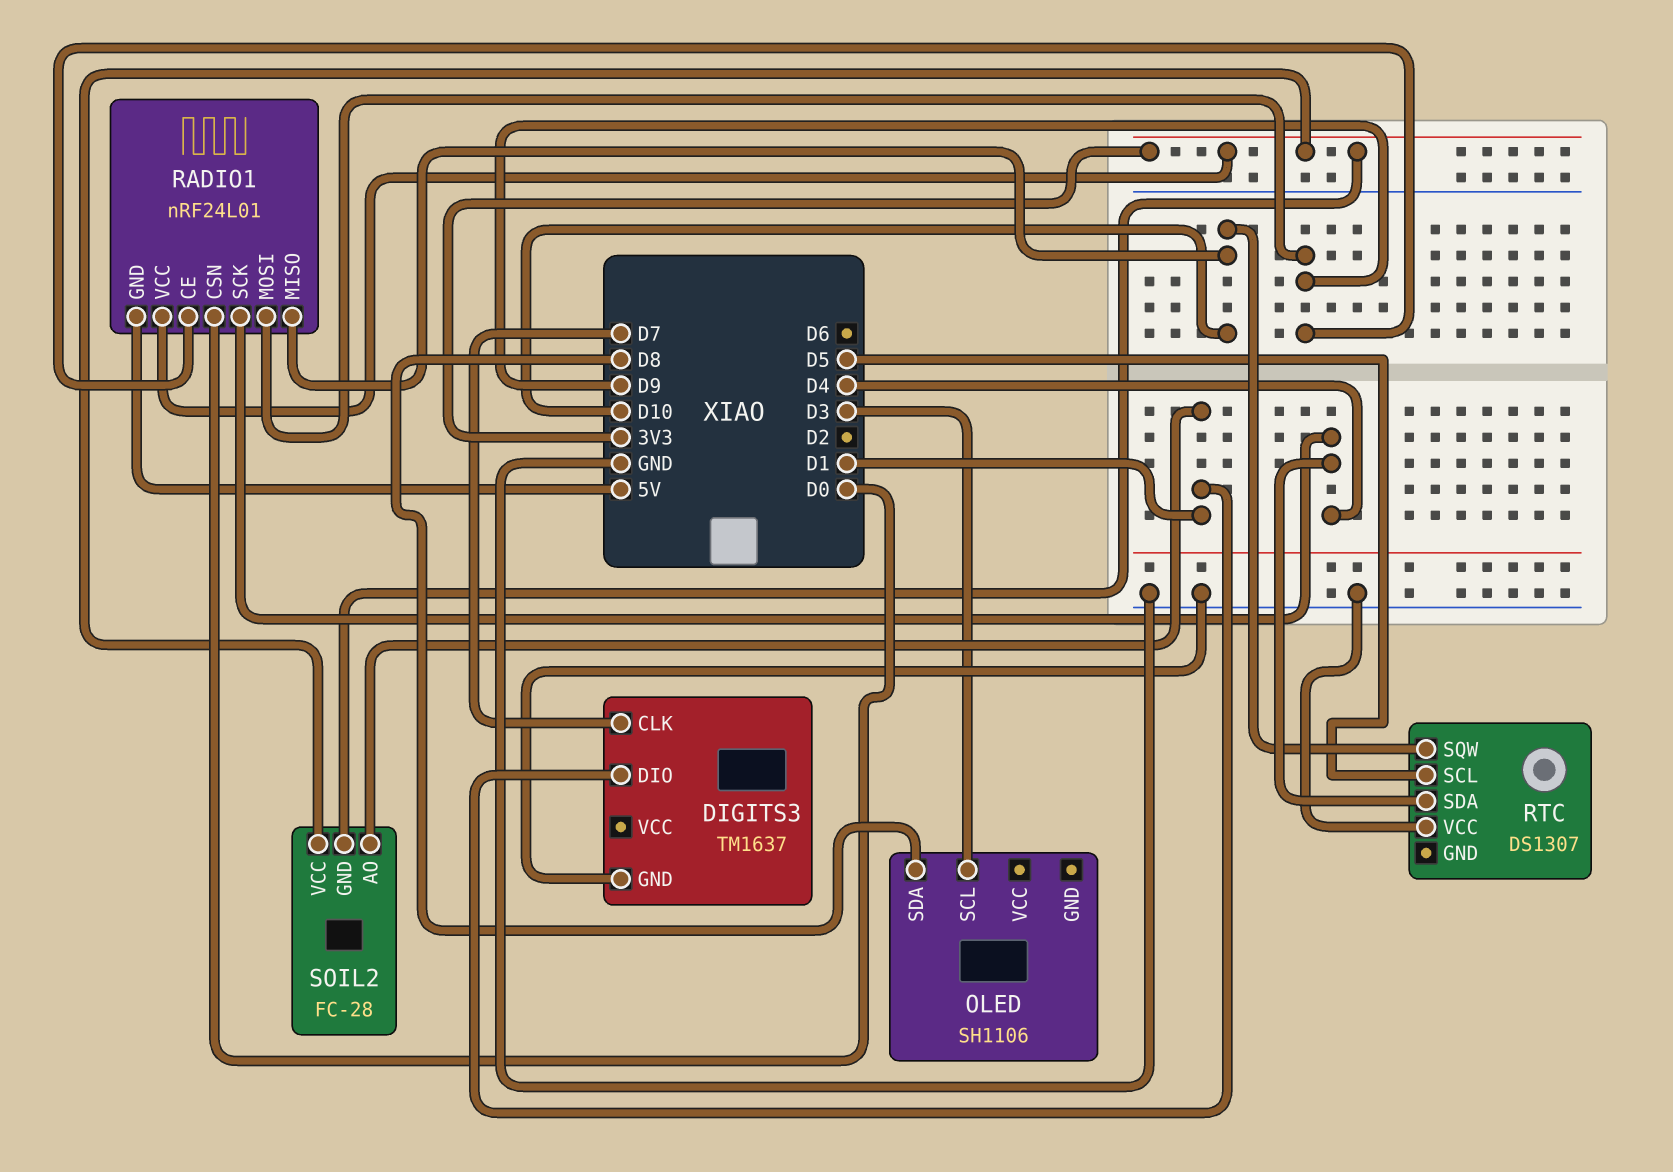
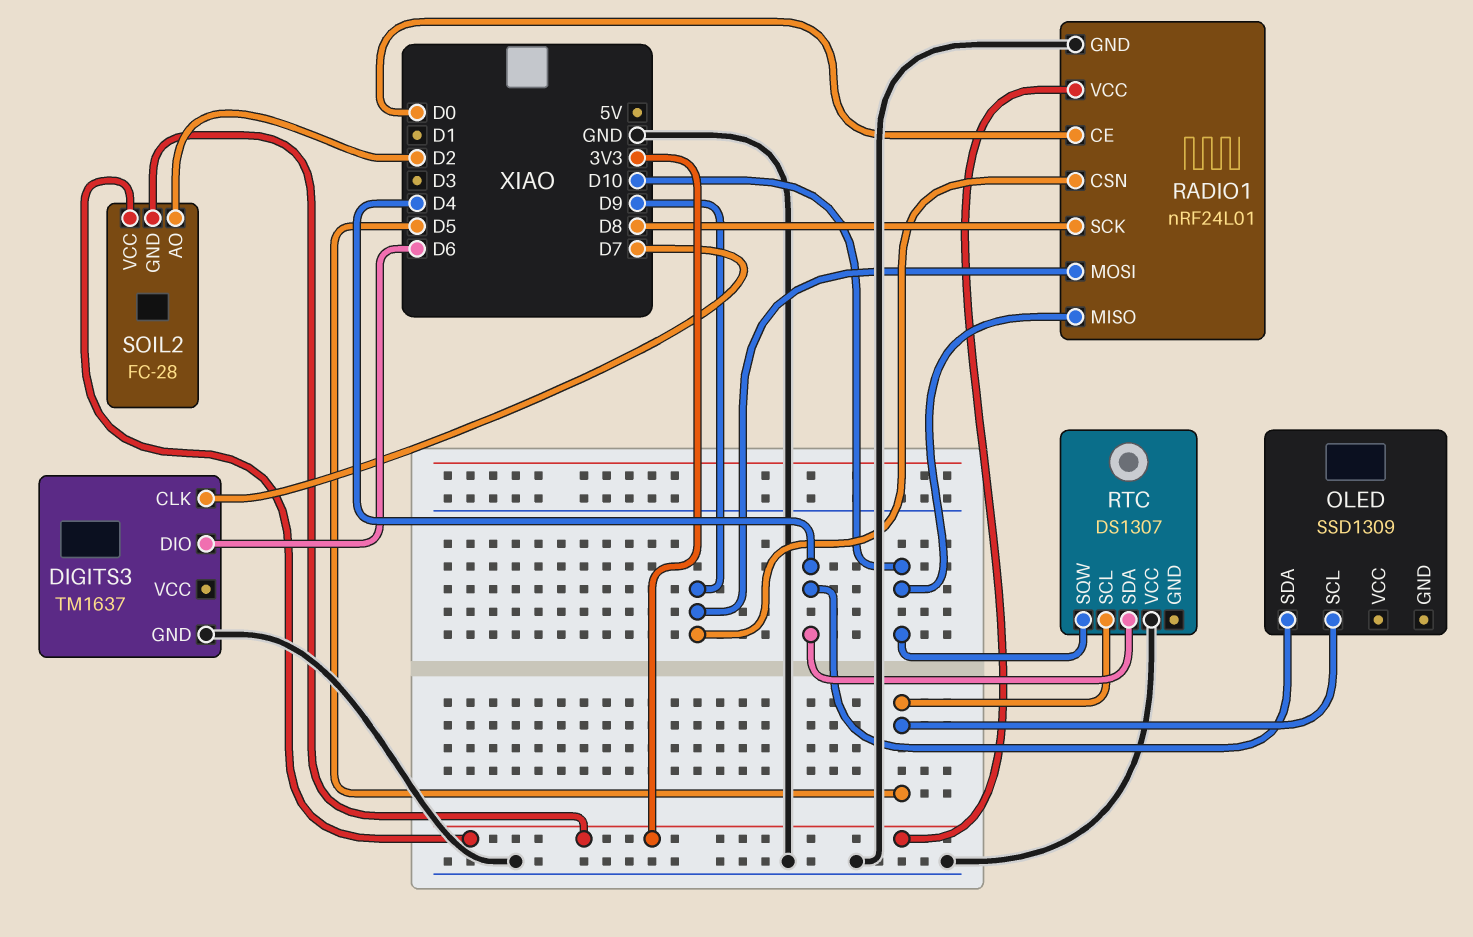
DIGITS3 pin DIO: D1 -> D6
OLED: SH1106 -> SSD1309
OLED pin SCL: D3 -> D5
OLED pin SDA: D8 -> D4
RADIO1 pin CE: D9 -> D0
RADIO1 pin CSN: D0 -> D9
RADIO1 pin GND: 5V -> GND
RADIO1 pin SCK: D4 -> D8
SOIL2 pin AO: D1 -> D2

